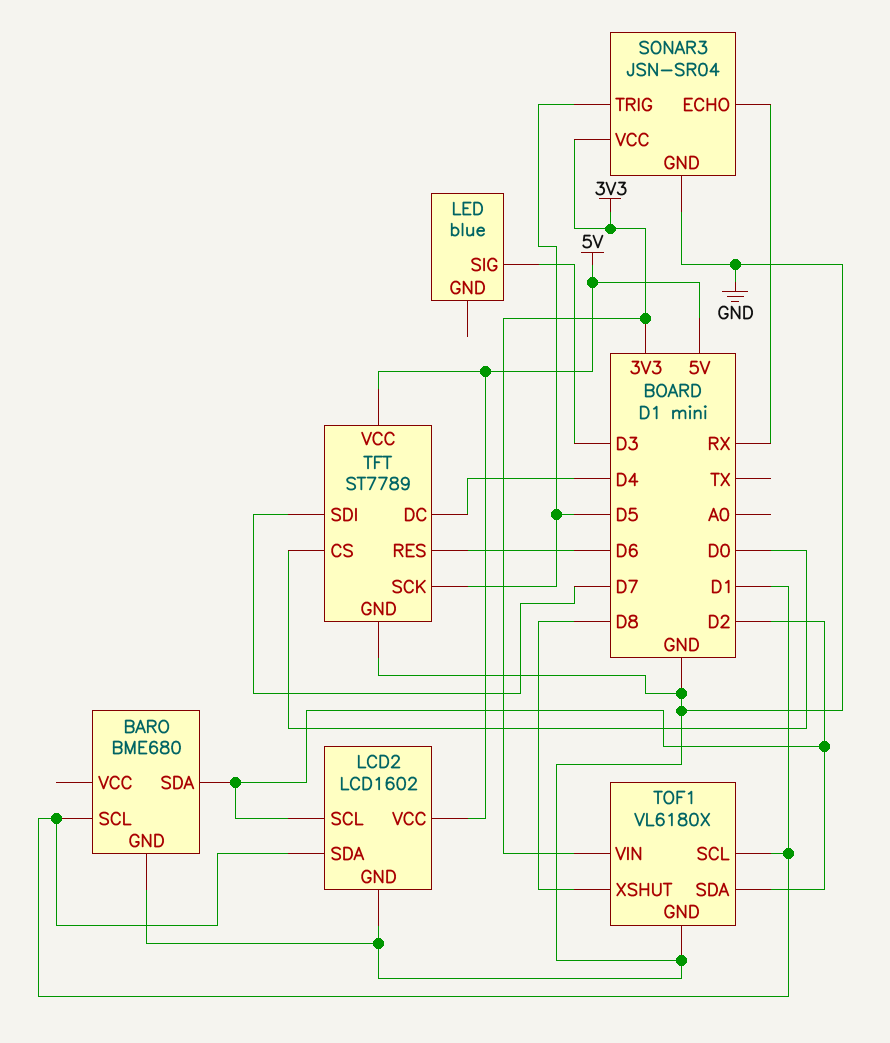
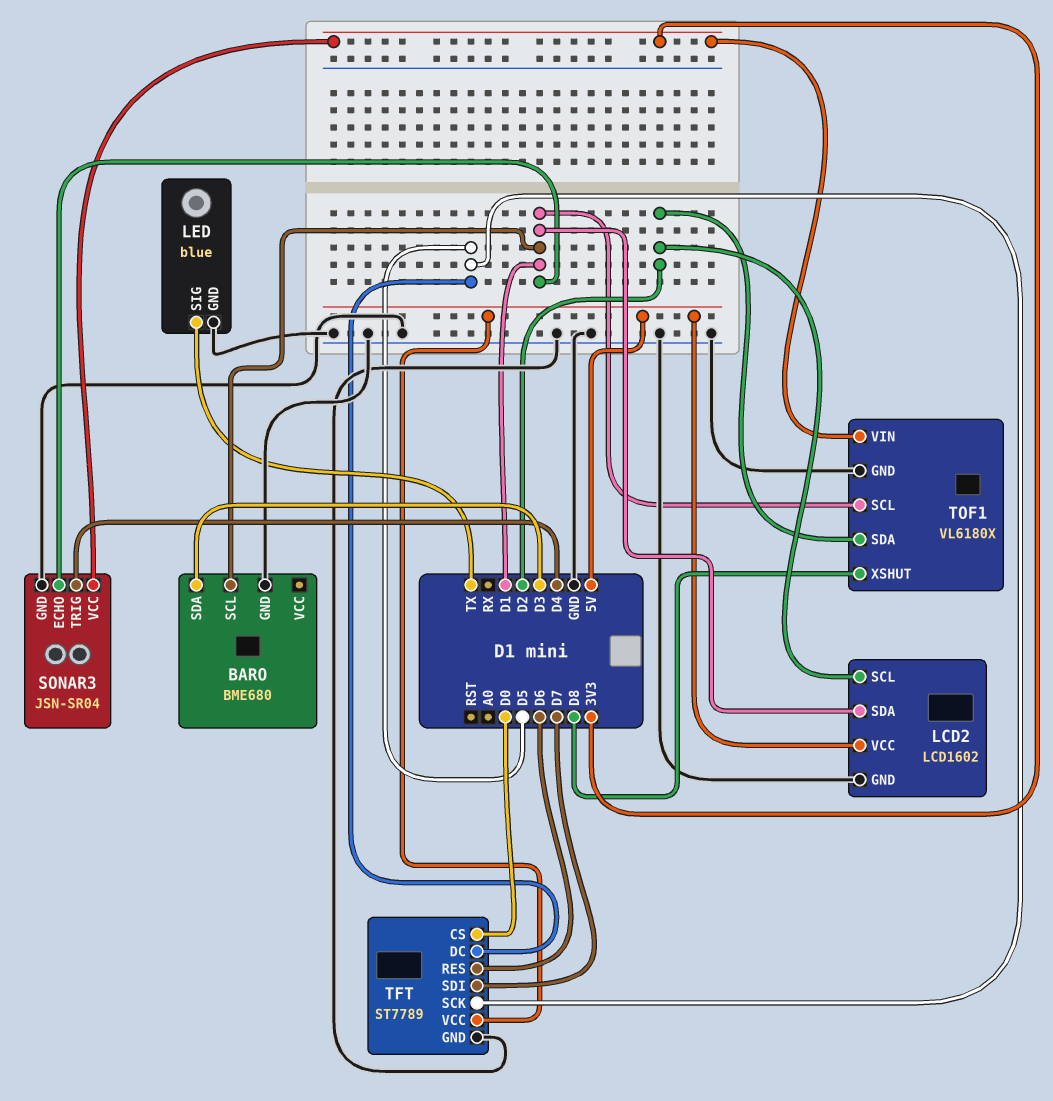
BARO pin SDA: D2 -> D3
LED pin GND: none -> GND
LED pin SIG: D3 -> TX
SONAR3 pin ECHO: RX -> D1
SONAR3 pin TRIG: D5 -> D4
TFT pin DC: D4 -> D5

